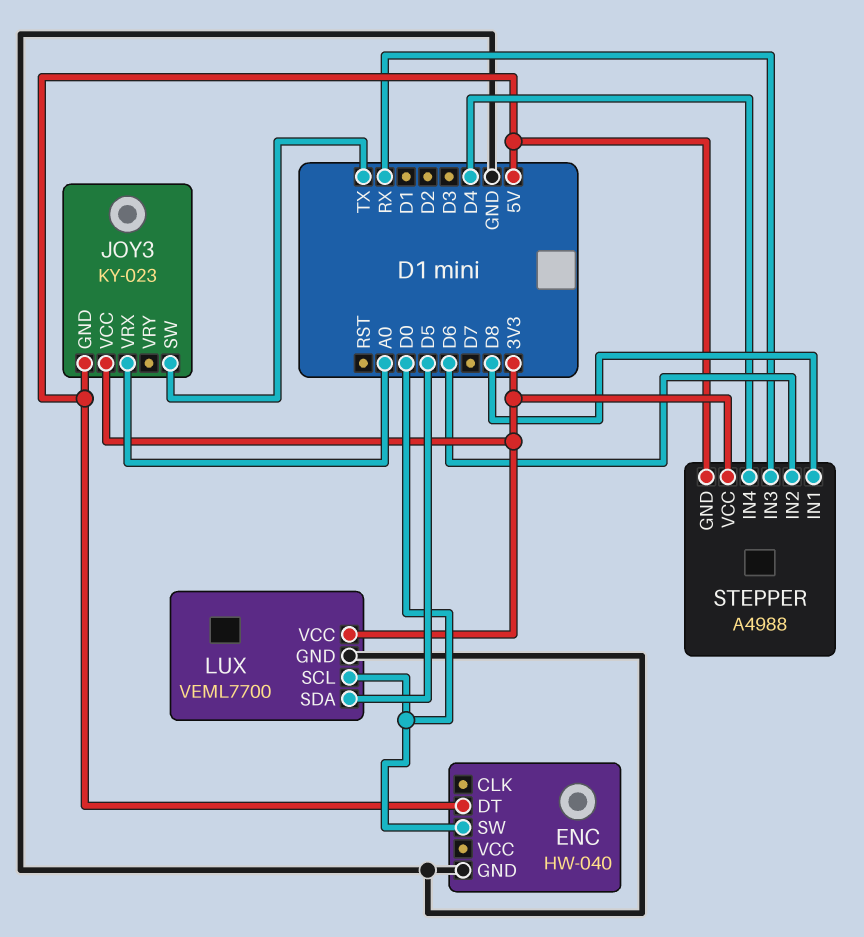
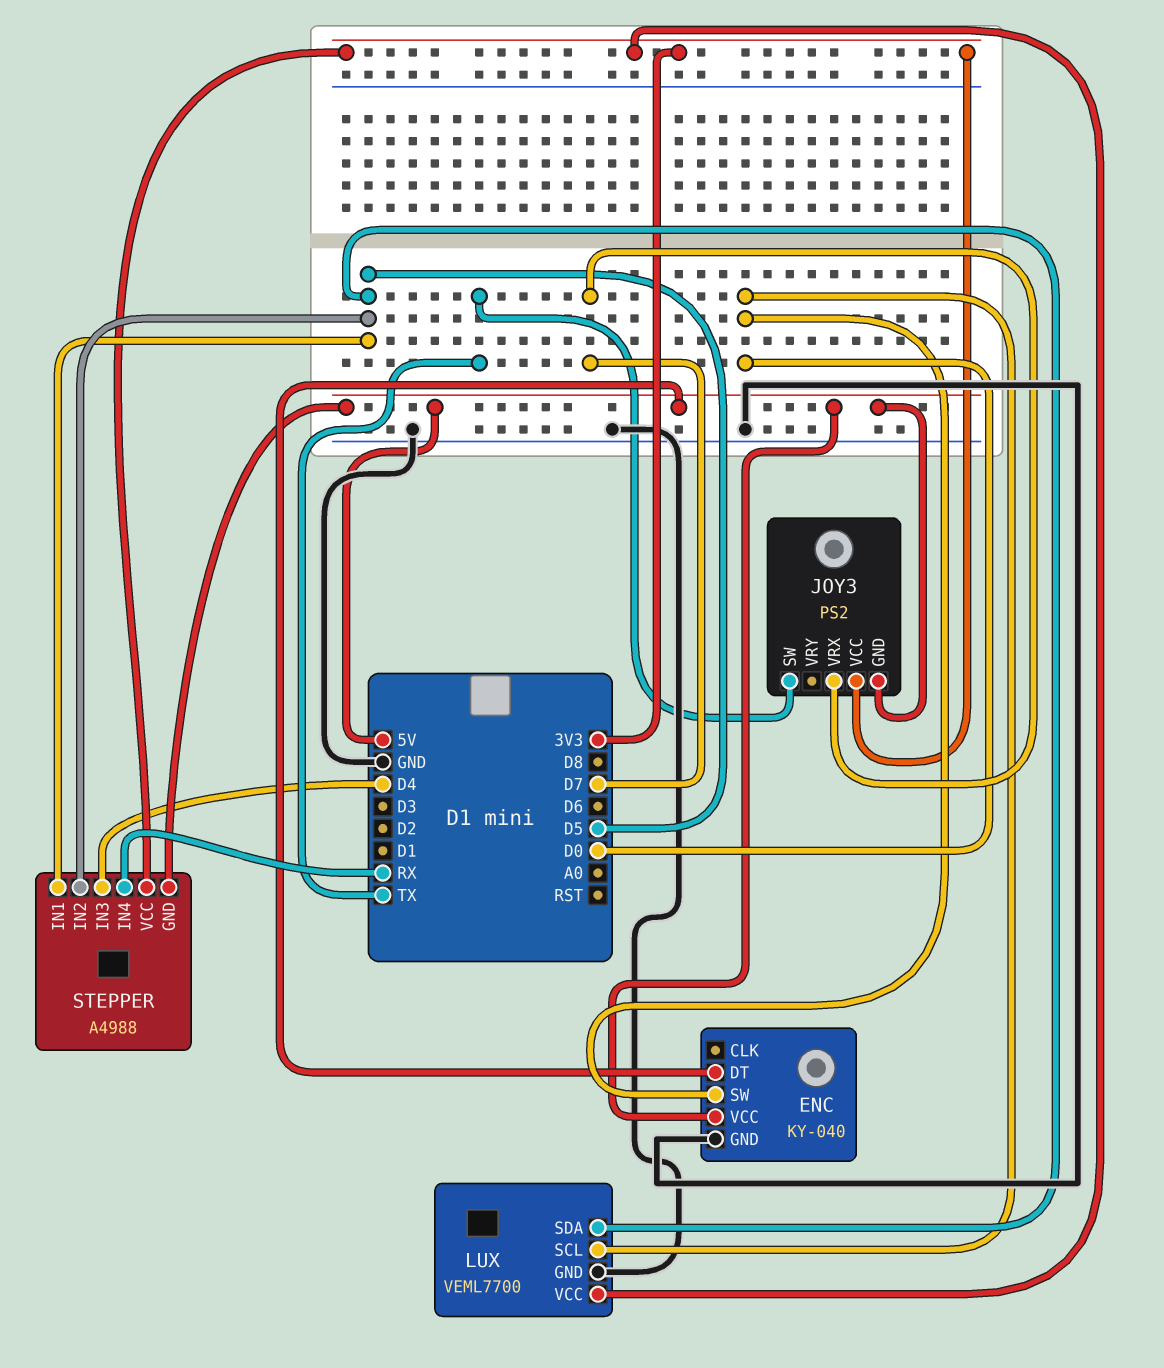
ENC: HW-040 -> KY-040
ENC pin VCC: none -> 5V
JOY3: KY-023 -> PS2
JOY3 pin VRX: A0 -> D7
STEPPER pin IN1: D8 -> D5
STEPPER pin IN2: D6 -> D5
STEPPER pin IN3: RX -> D4
STEPPER pin IN4: D4 -> RX

